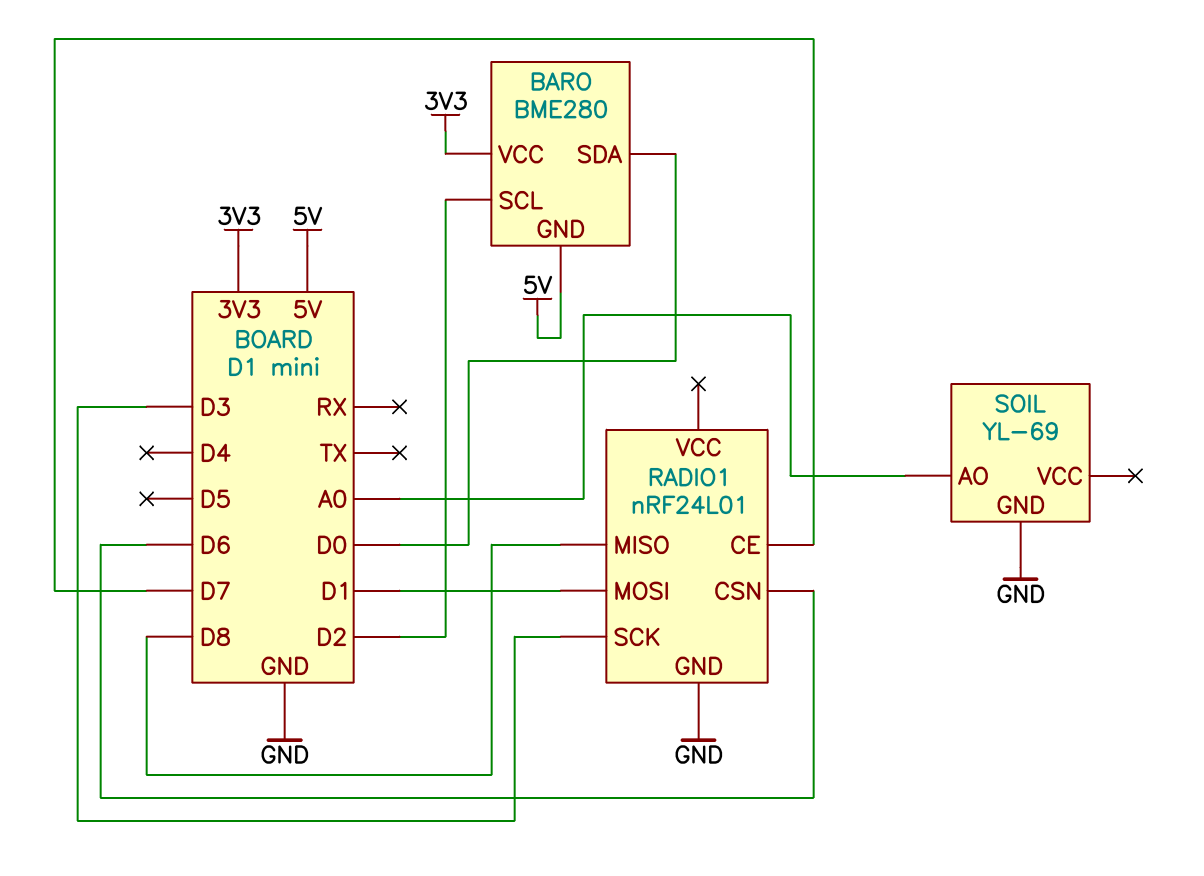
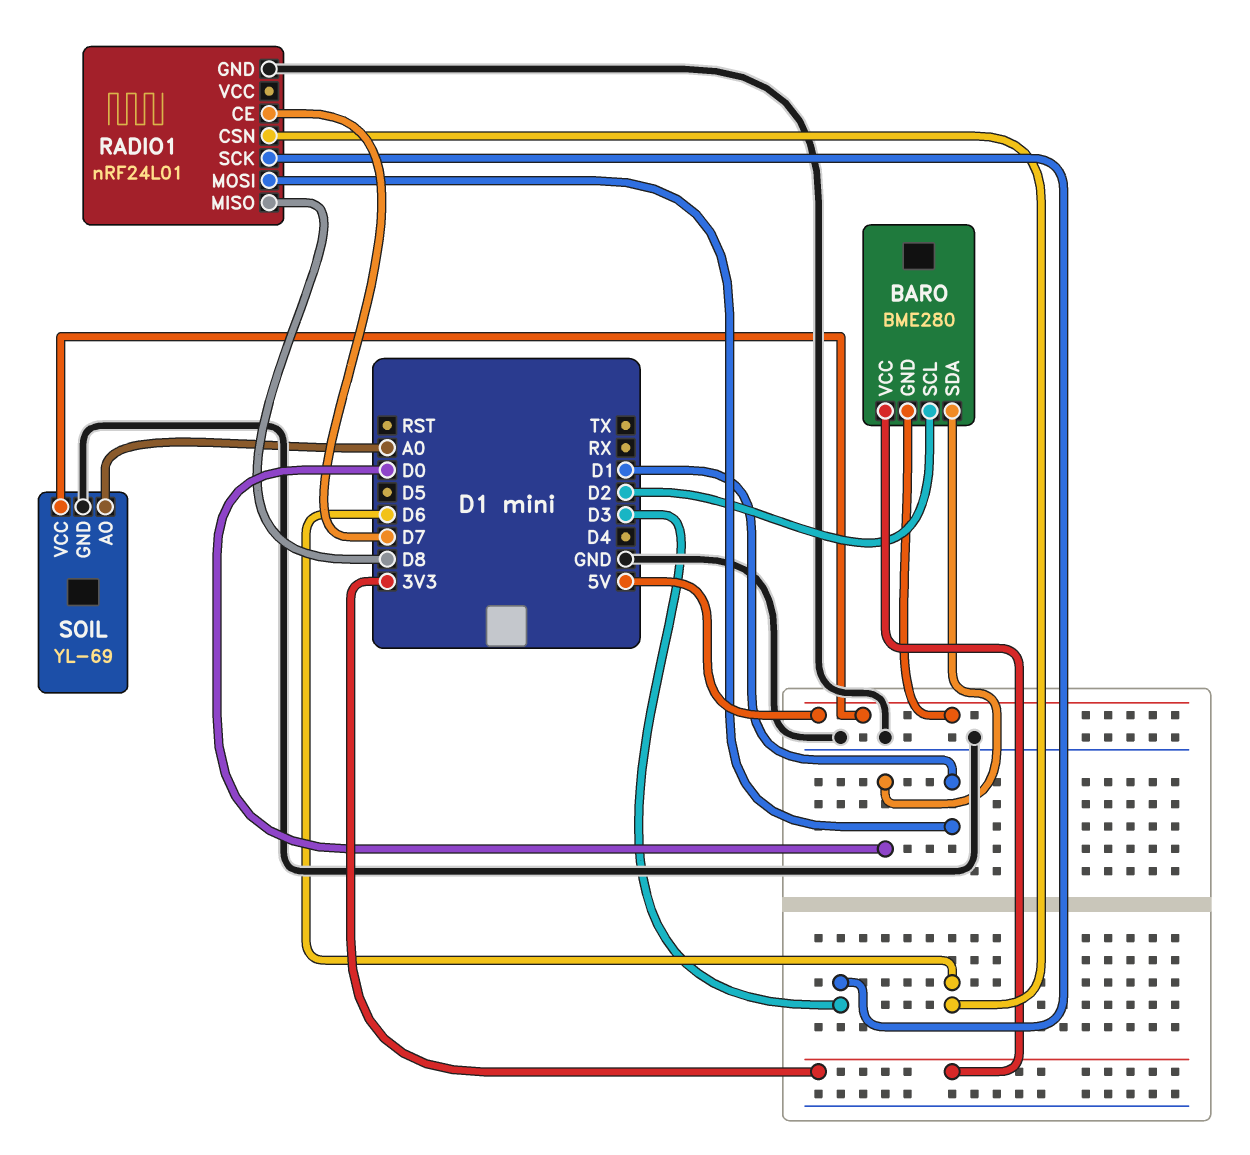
SOIL pin VCC: none -> 5V

